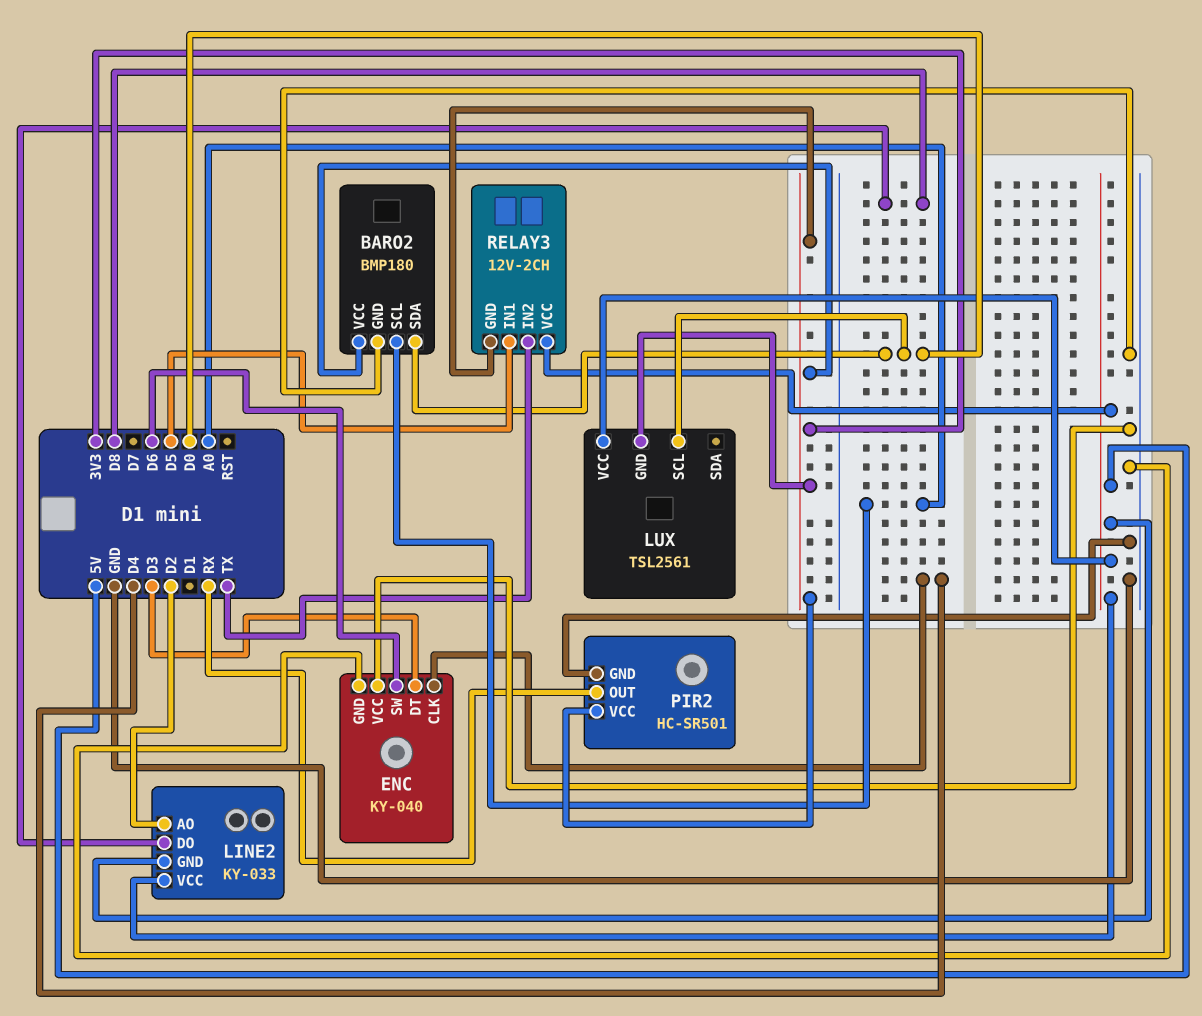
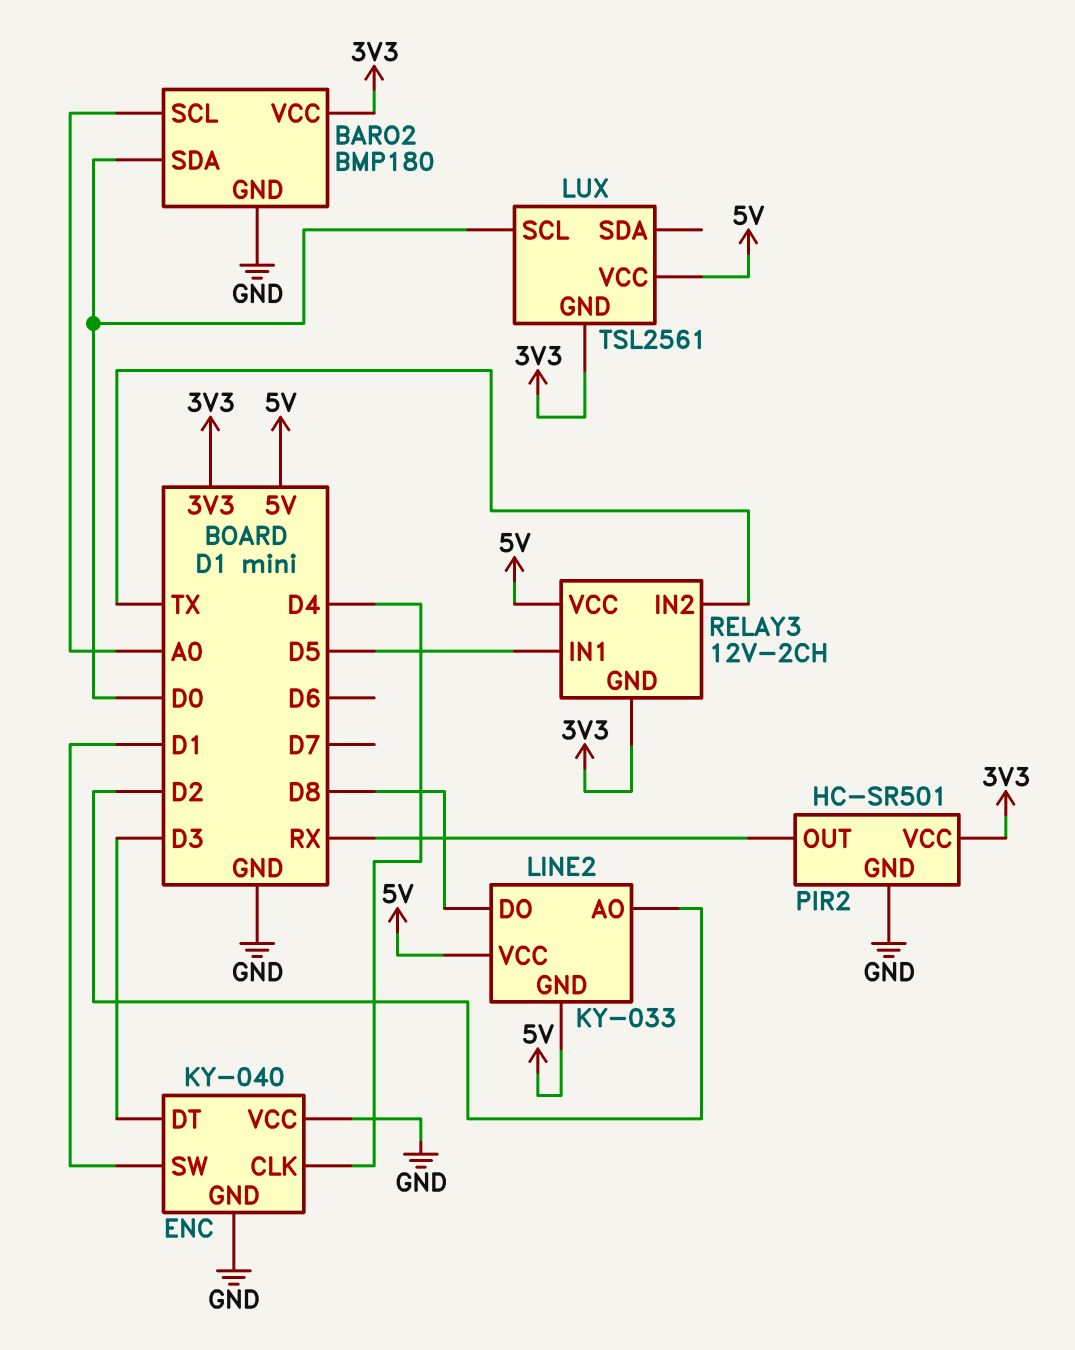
ENC pin SW: D6 -> D1

